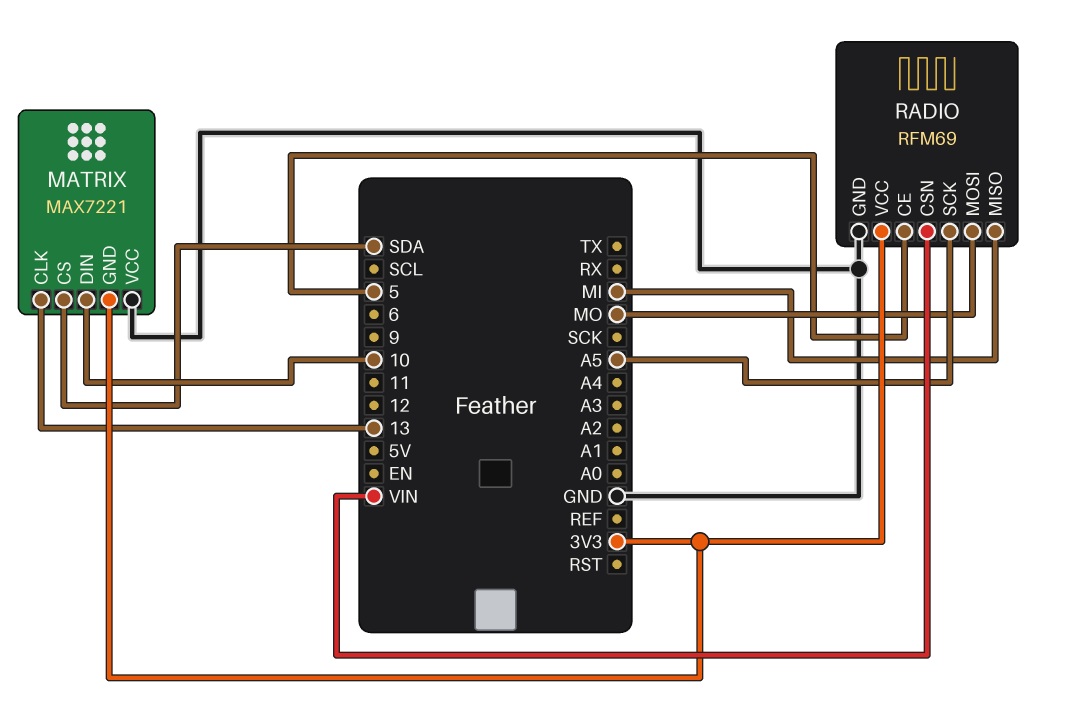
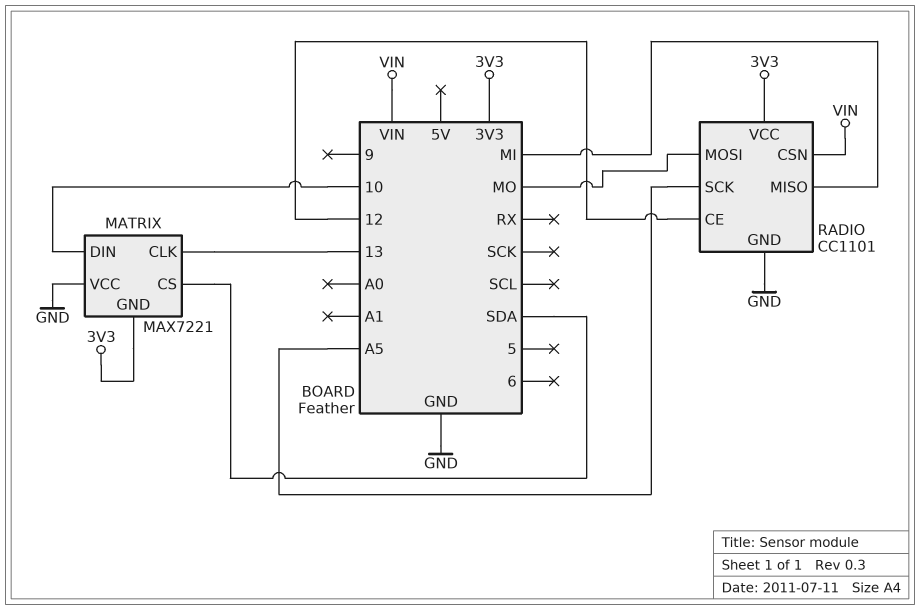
RADIO: RFM69 -> CC1101
RADIO pin CE: 5 -> 12

